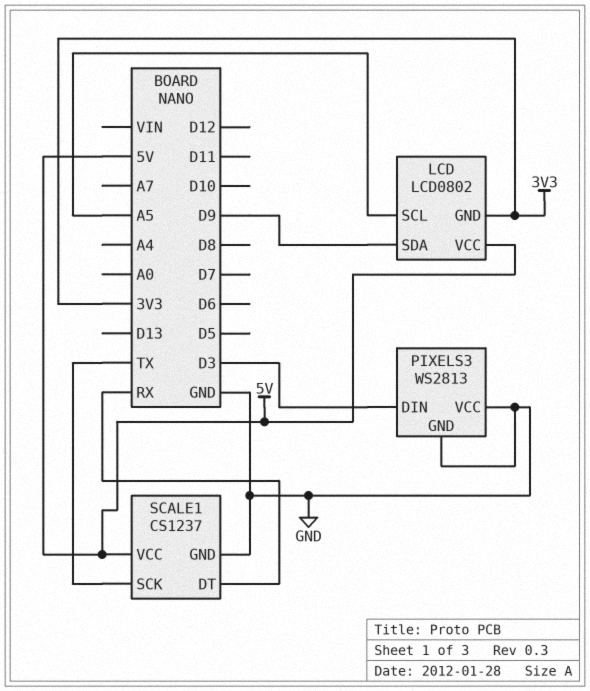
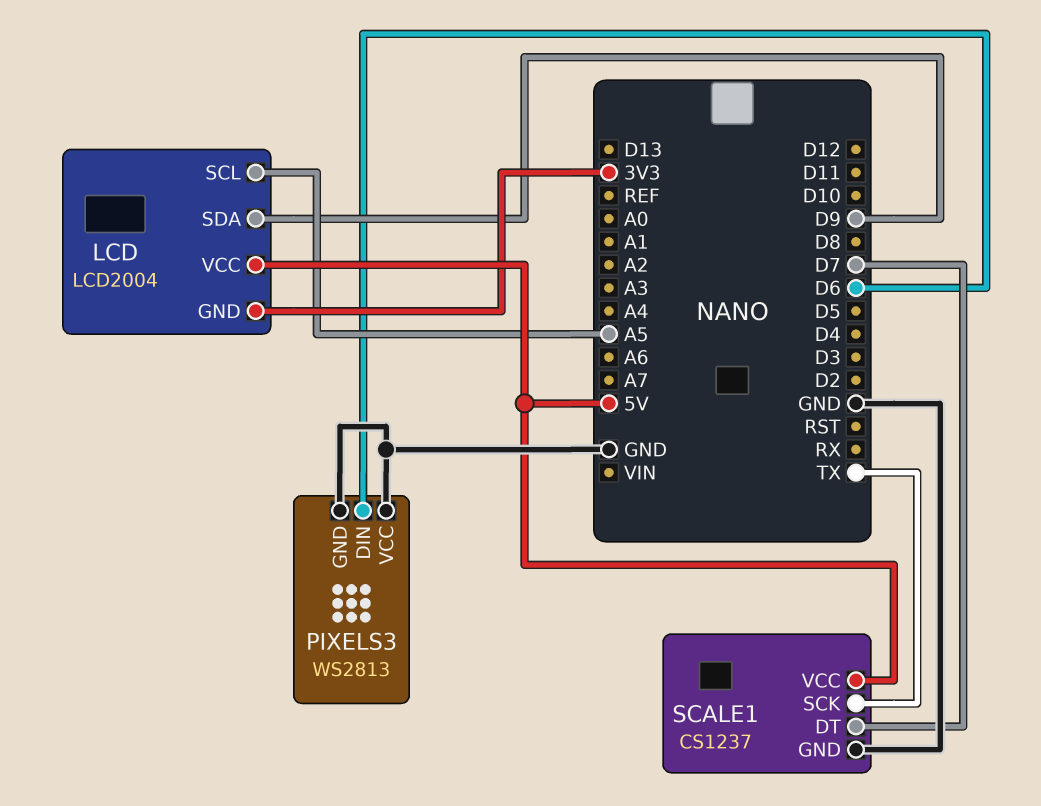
LCD: LCD0802 -> LCD2004
PIXELS3 pin DIN: D3 -> D6
SCALE1 pin DT: RX -> D7

